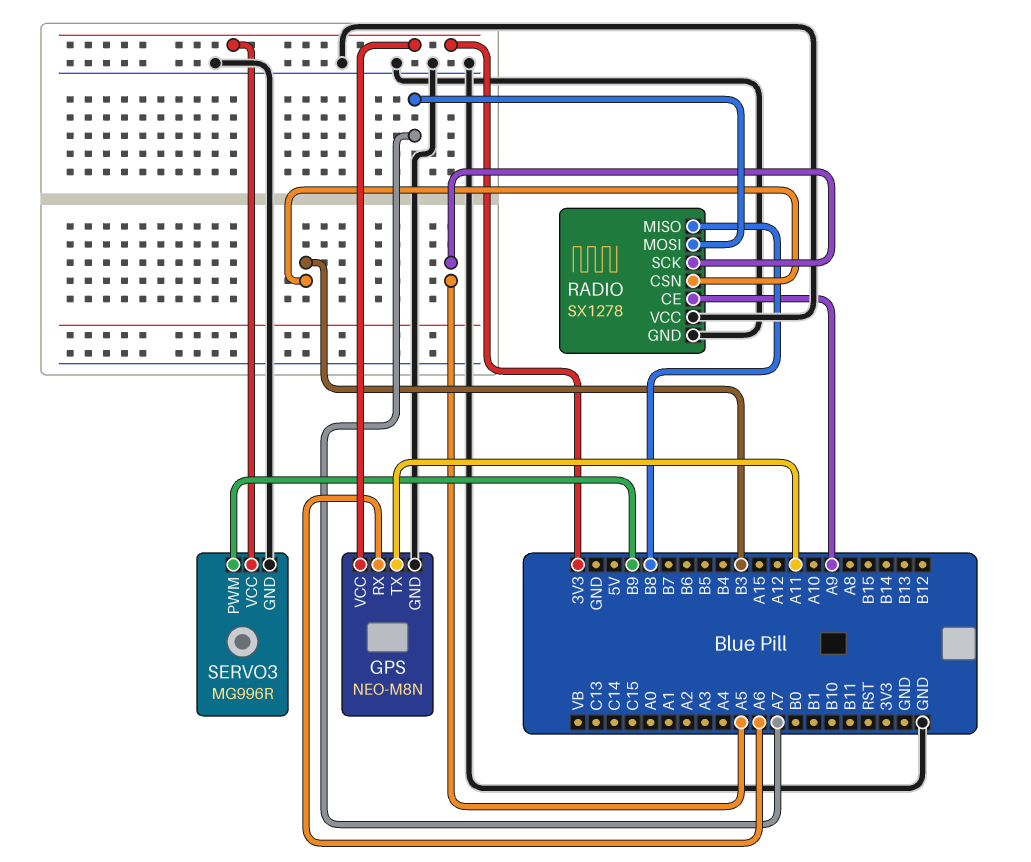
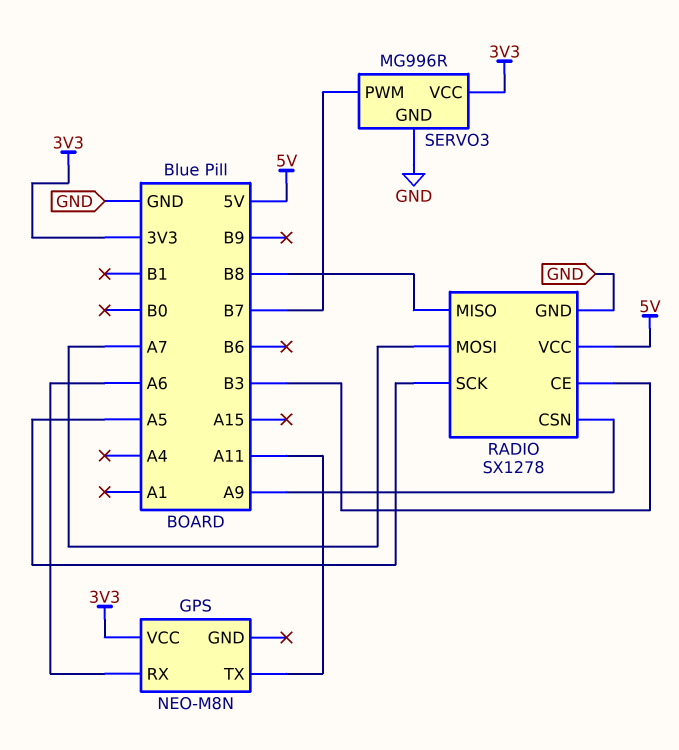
GPS pin GND: GND -> none
RADIO pin CE: A9 -> B3
RADIO pin CSN: B3 -> A9
RADIO pin VCC: GND -> 5V
SERVO3 pin PWM: B9 -> B7

